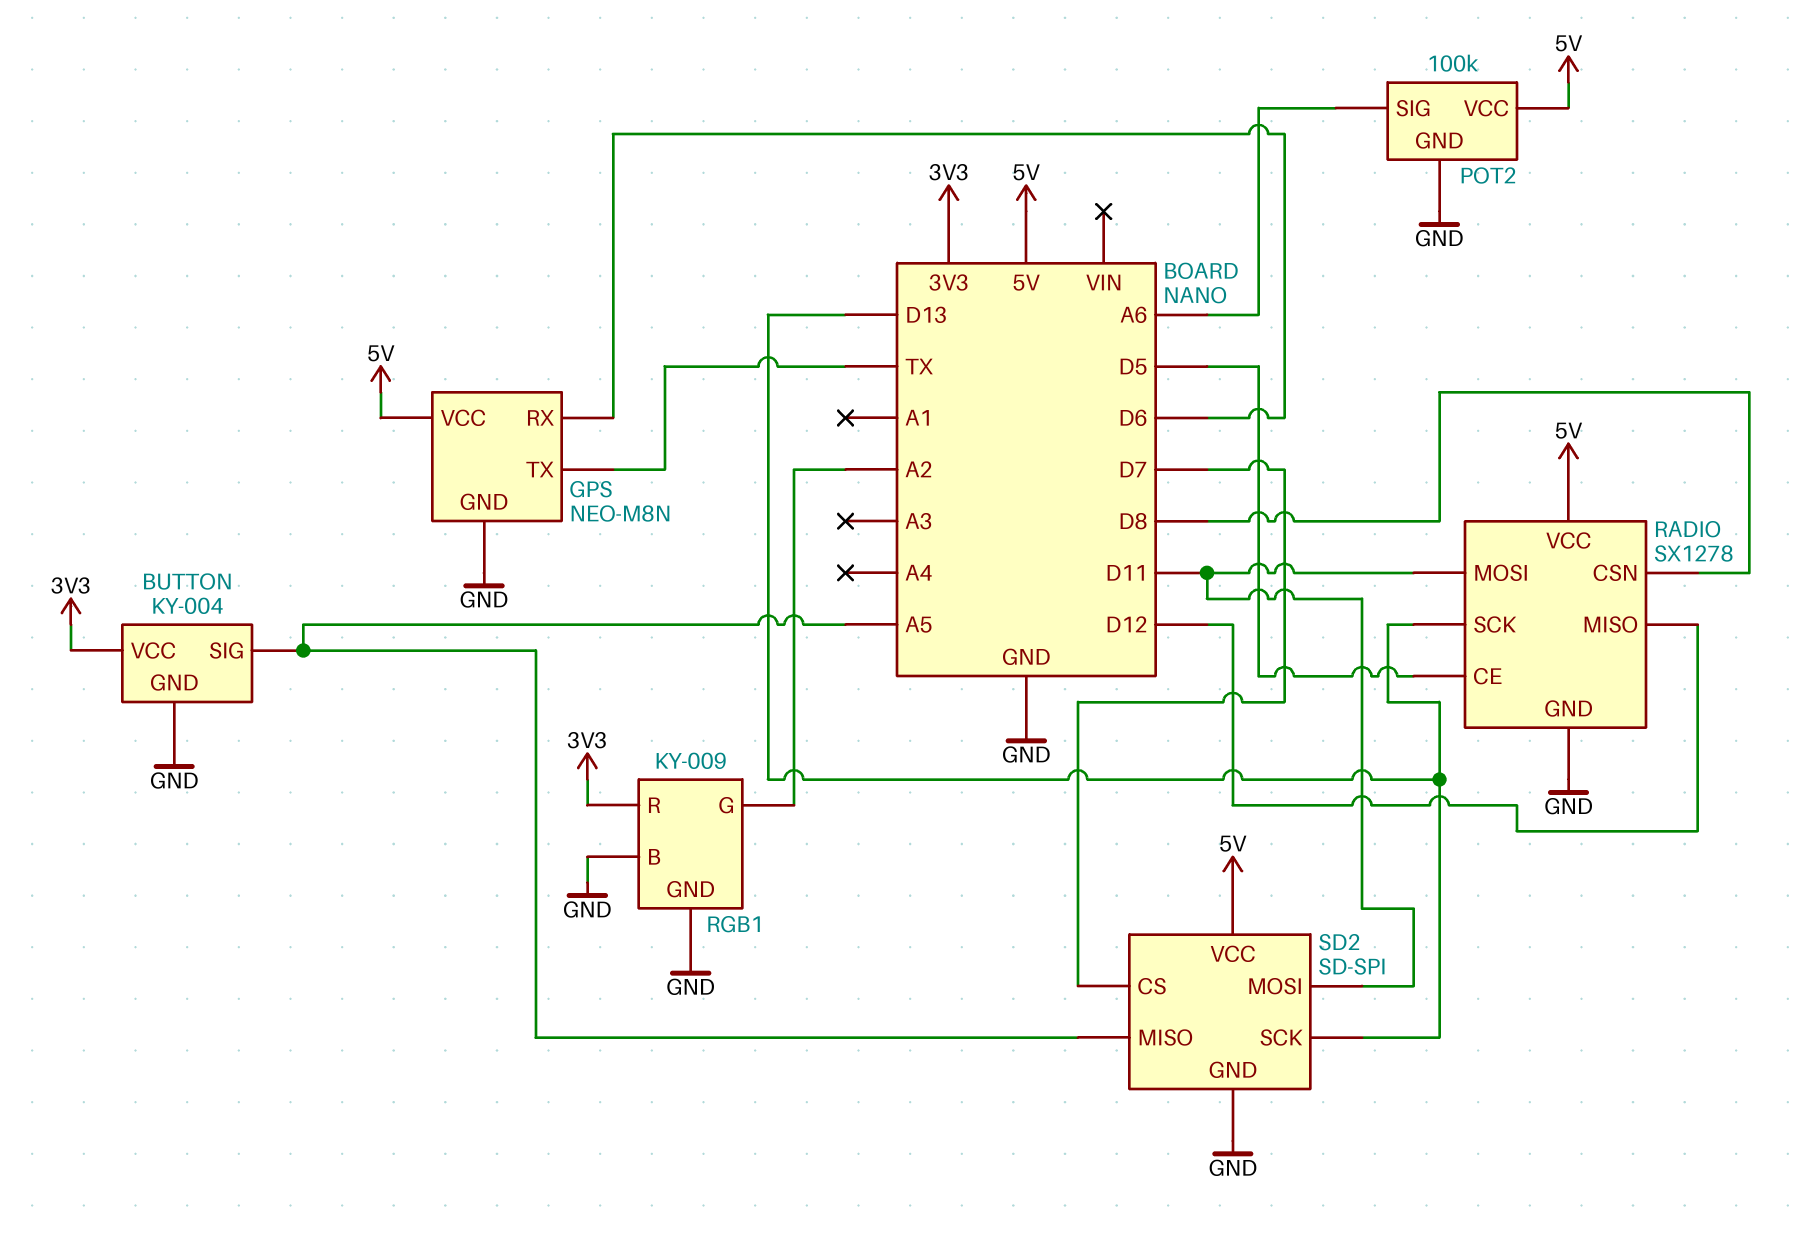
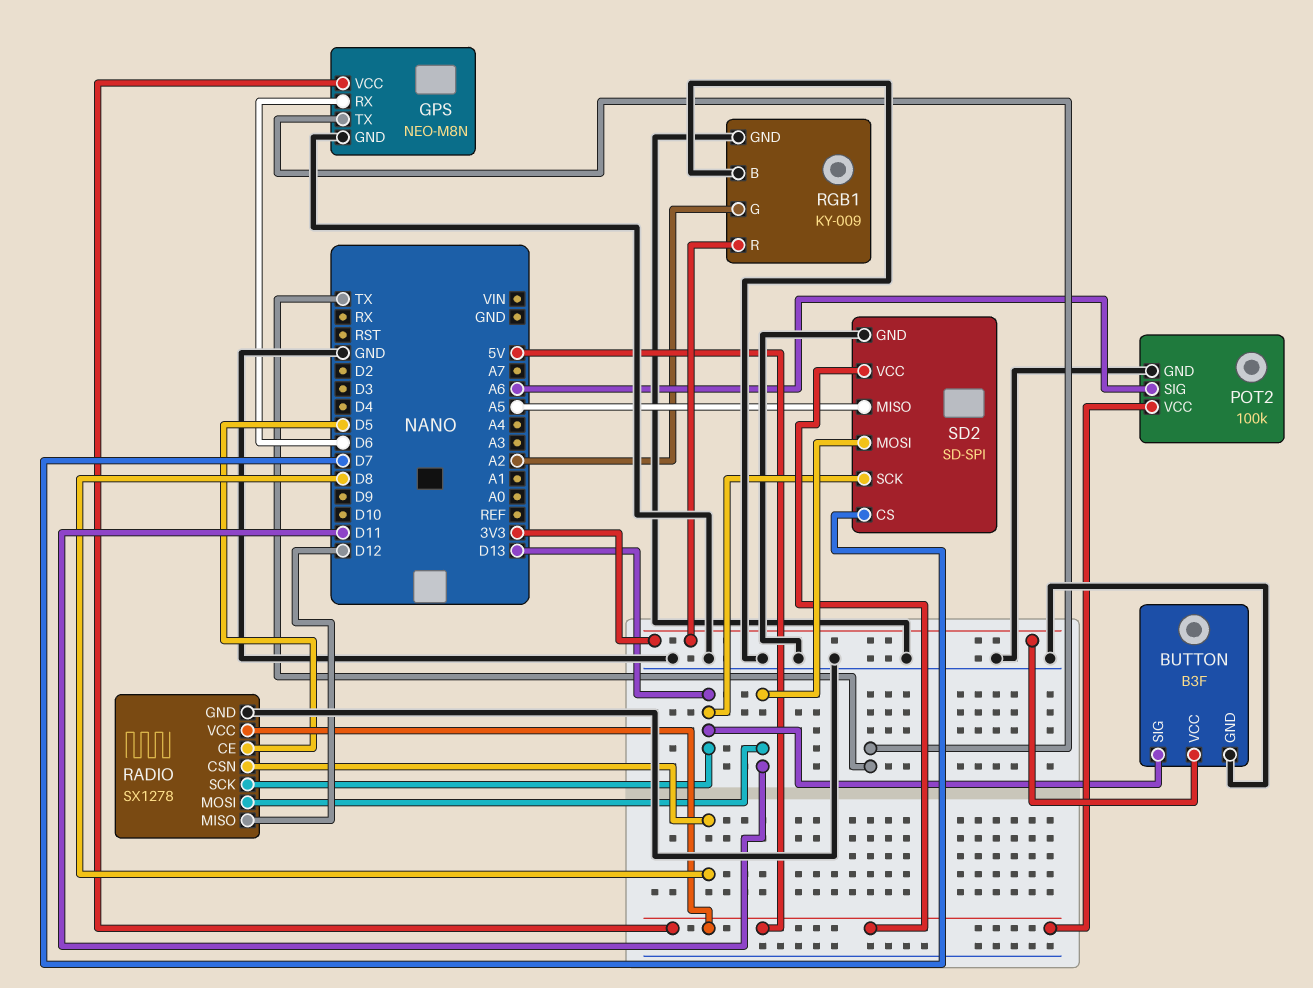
BUTTON: KY-004 -> B3F
BUTTON pin SIG: A5 -> D13

